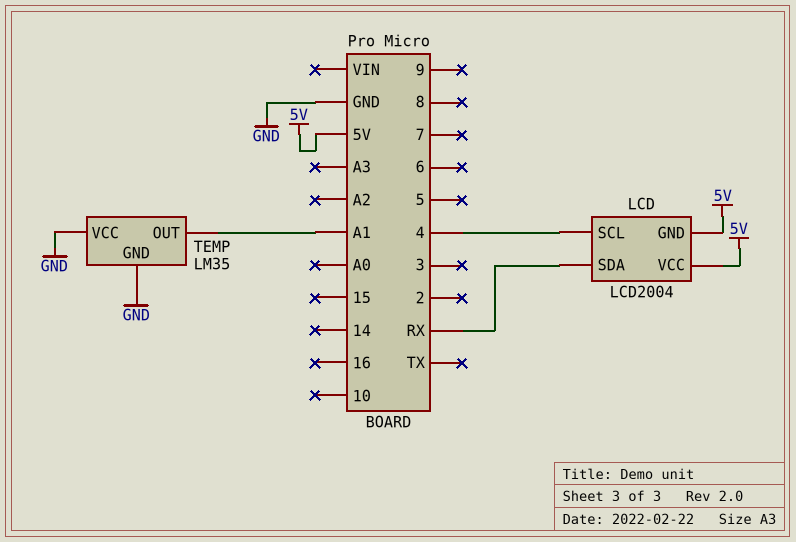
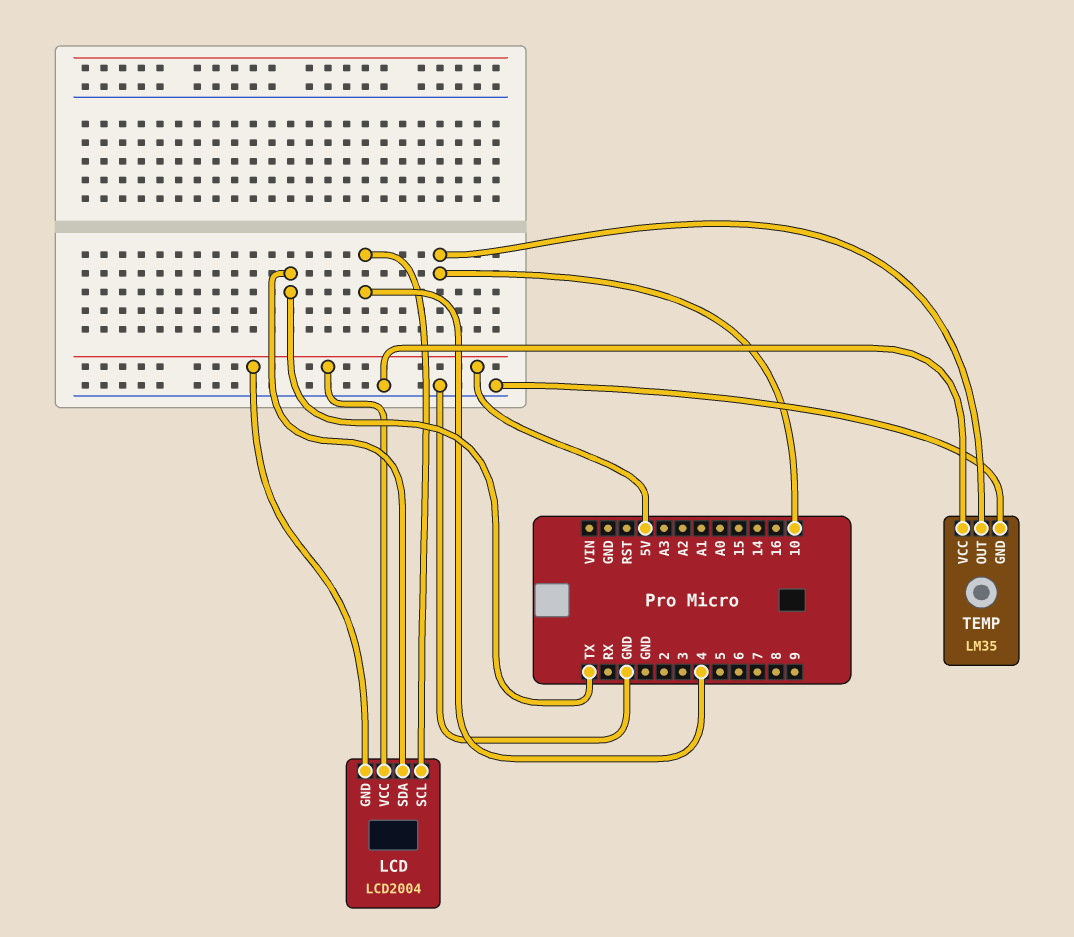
LCD pin SDA: RX -> TX
TEMP pin OUT: A1 -> 10

